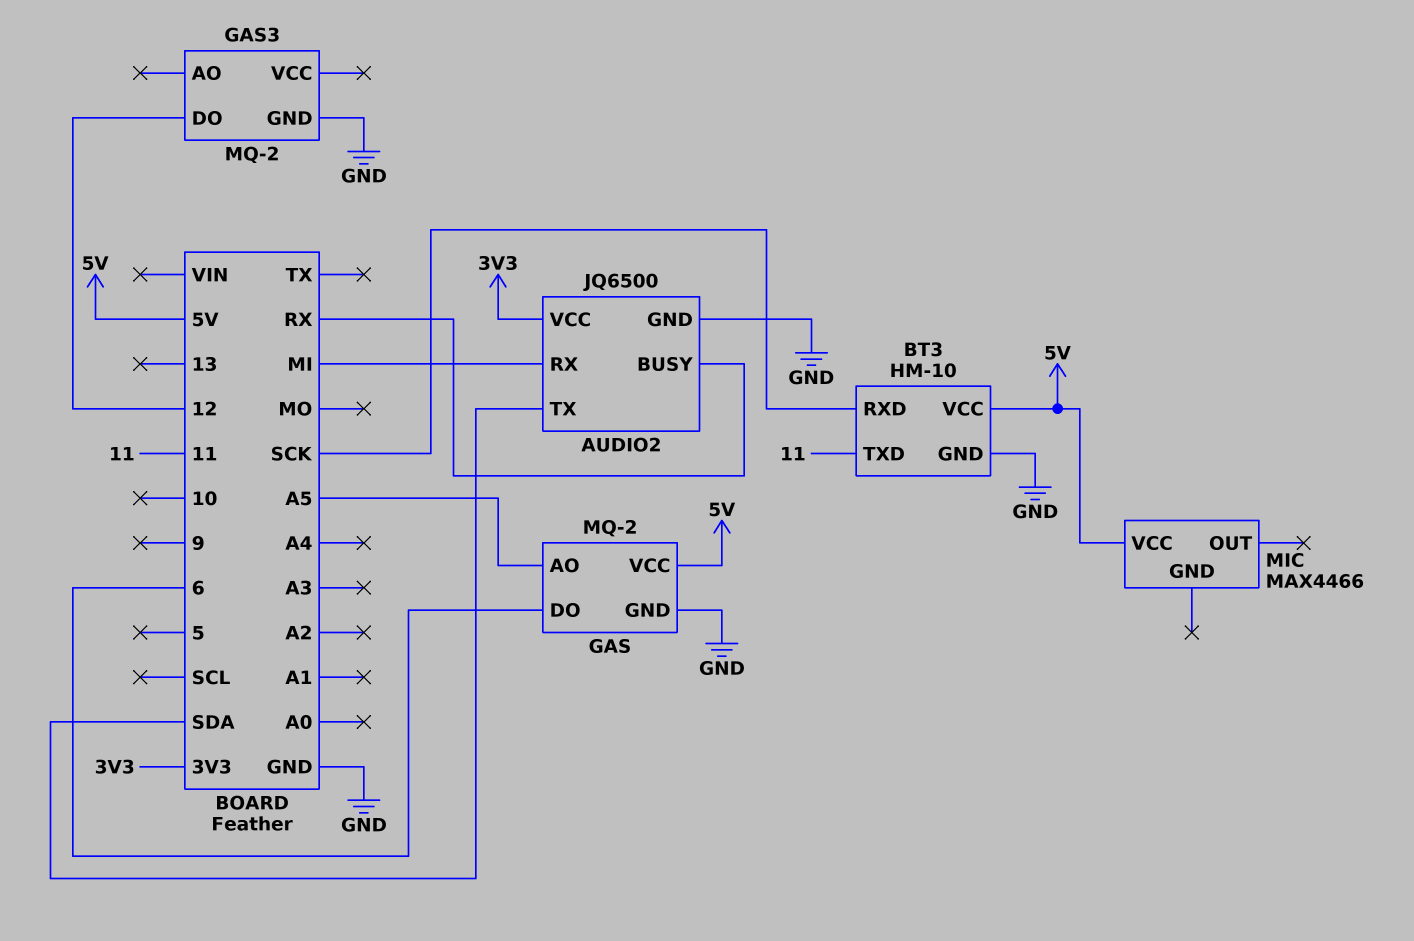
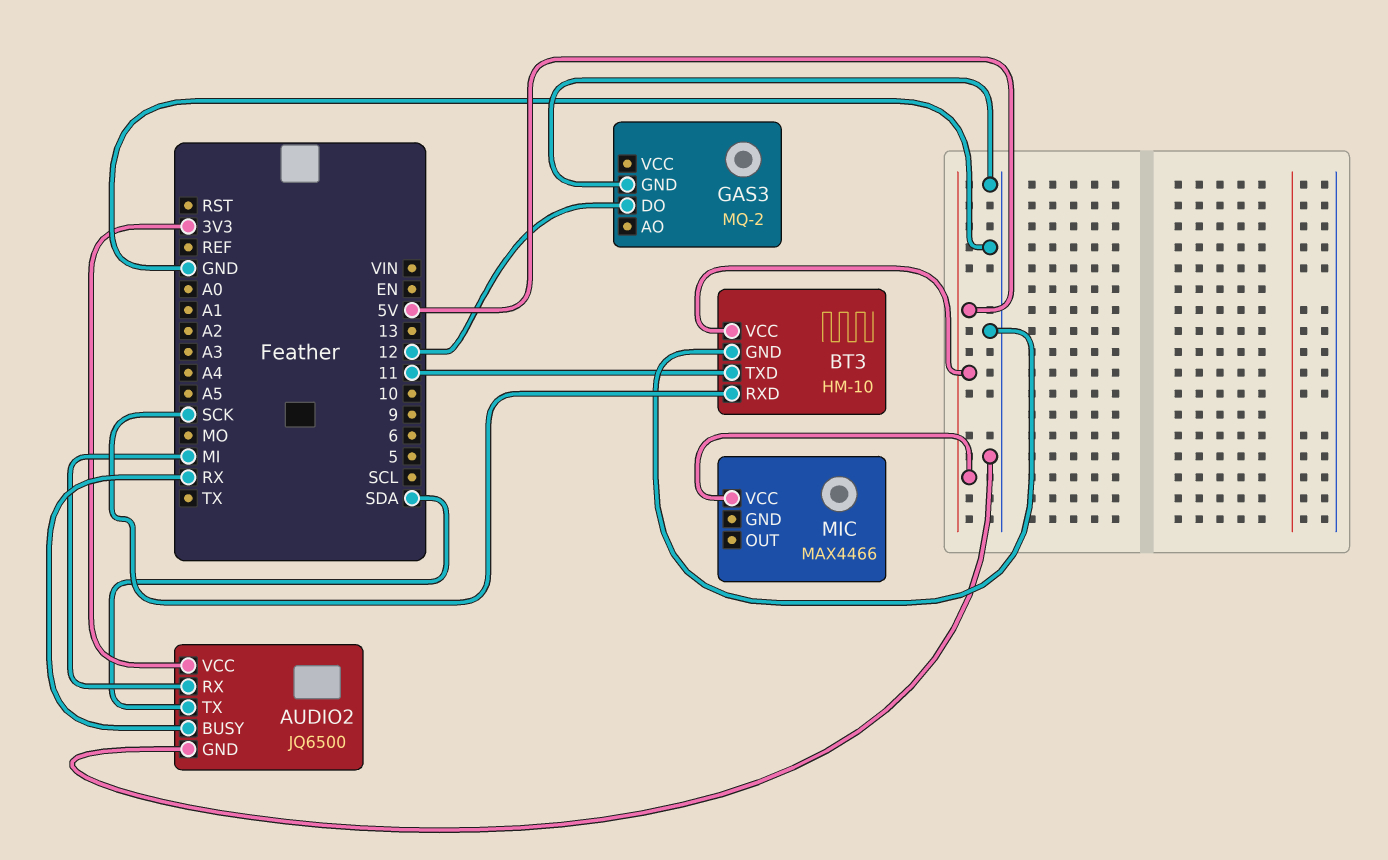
GAS: MQ-2 -> none
GAS pin AO: A5 -> none
GAS pin DO: 6 -> none
GAS pin GND: GND -> none
GAS pin VCC: 5V -> none

